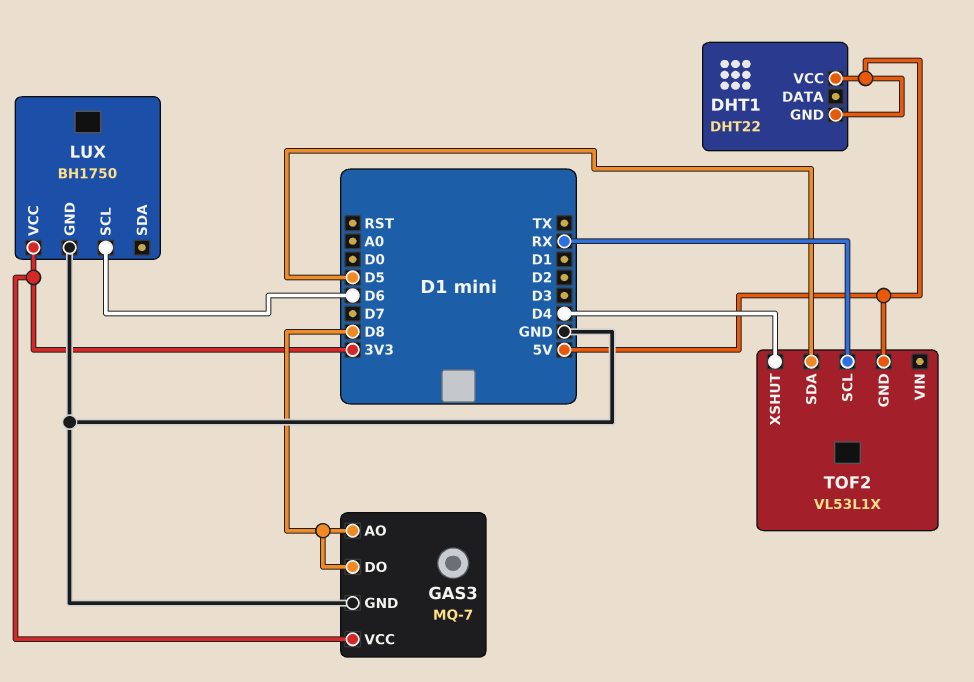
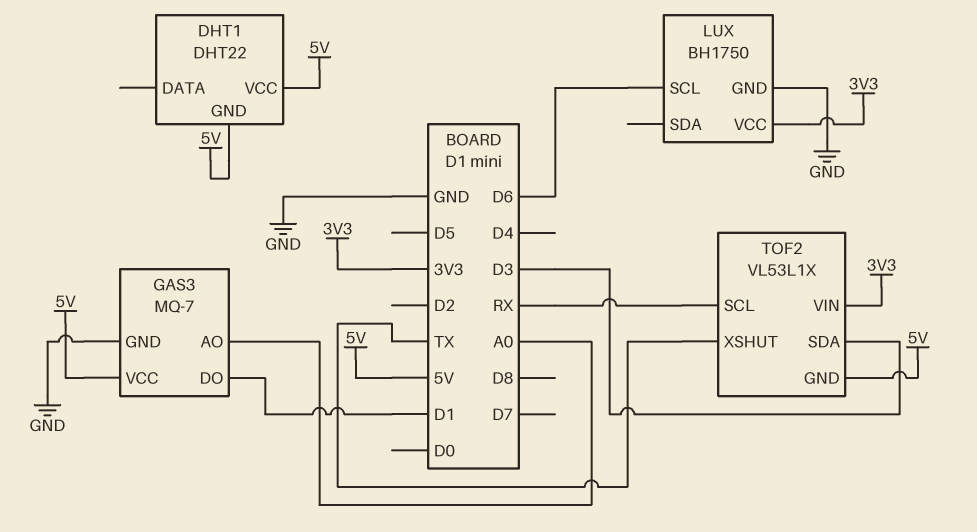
GAS3 pin AO: D8 -> A0
GAS3 pin DO: D8 -> D1
GAS3 pin VCC: 3V3 -> 5V
TOF2 pin SDA: D5 -> D3
TOF2 pin VIN: none -> 3V3
TOF2 pin XSHUT: D4 -> TX

